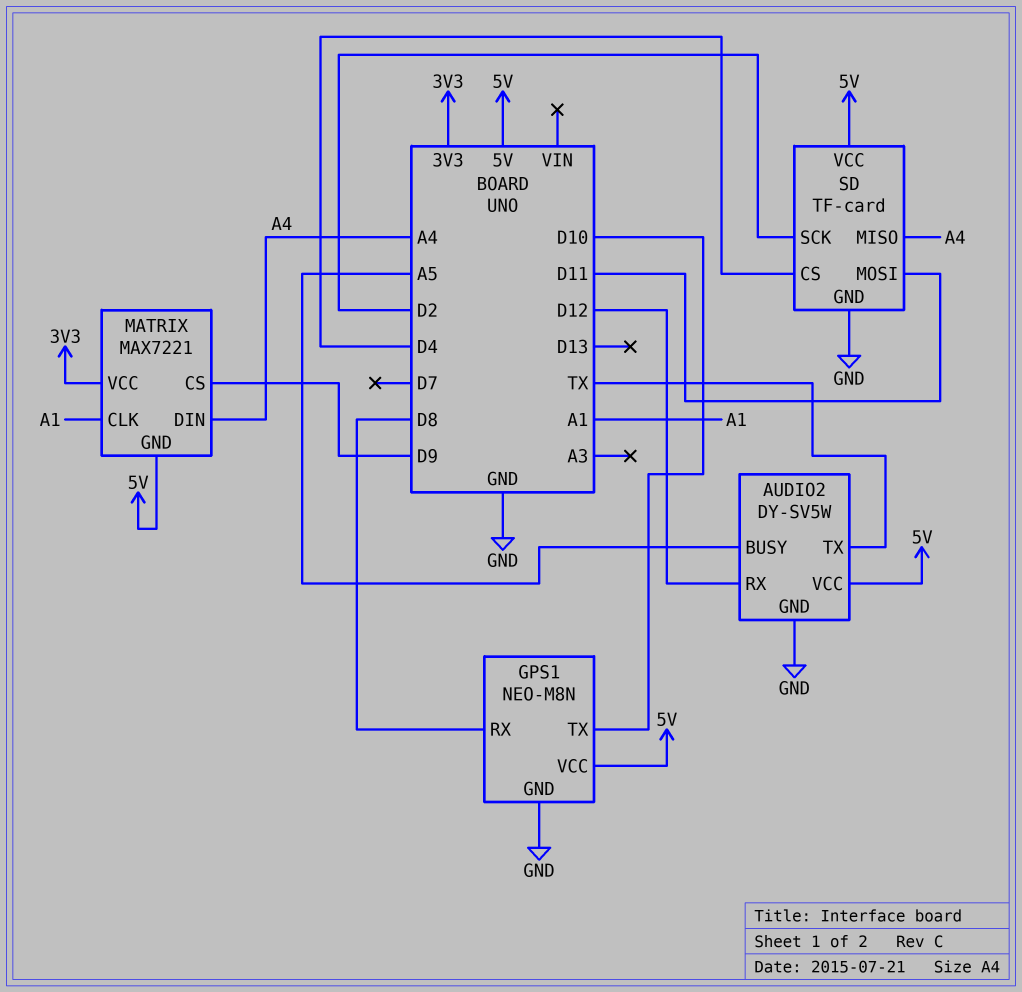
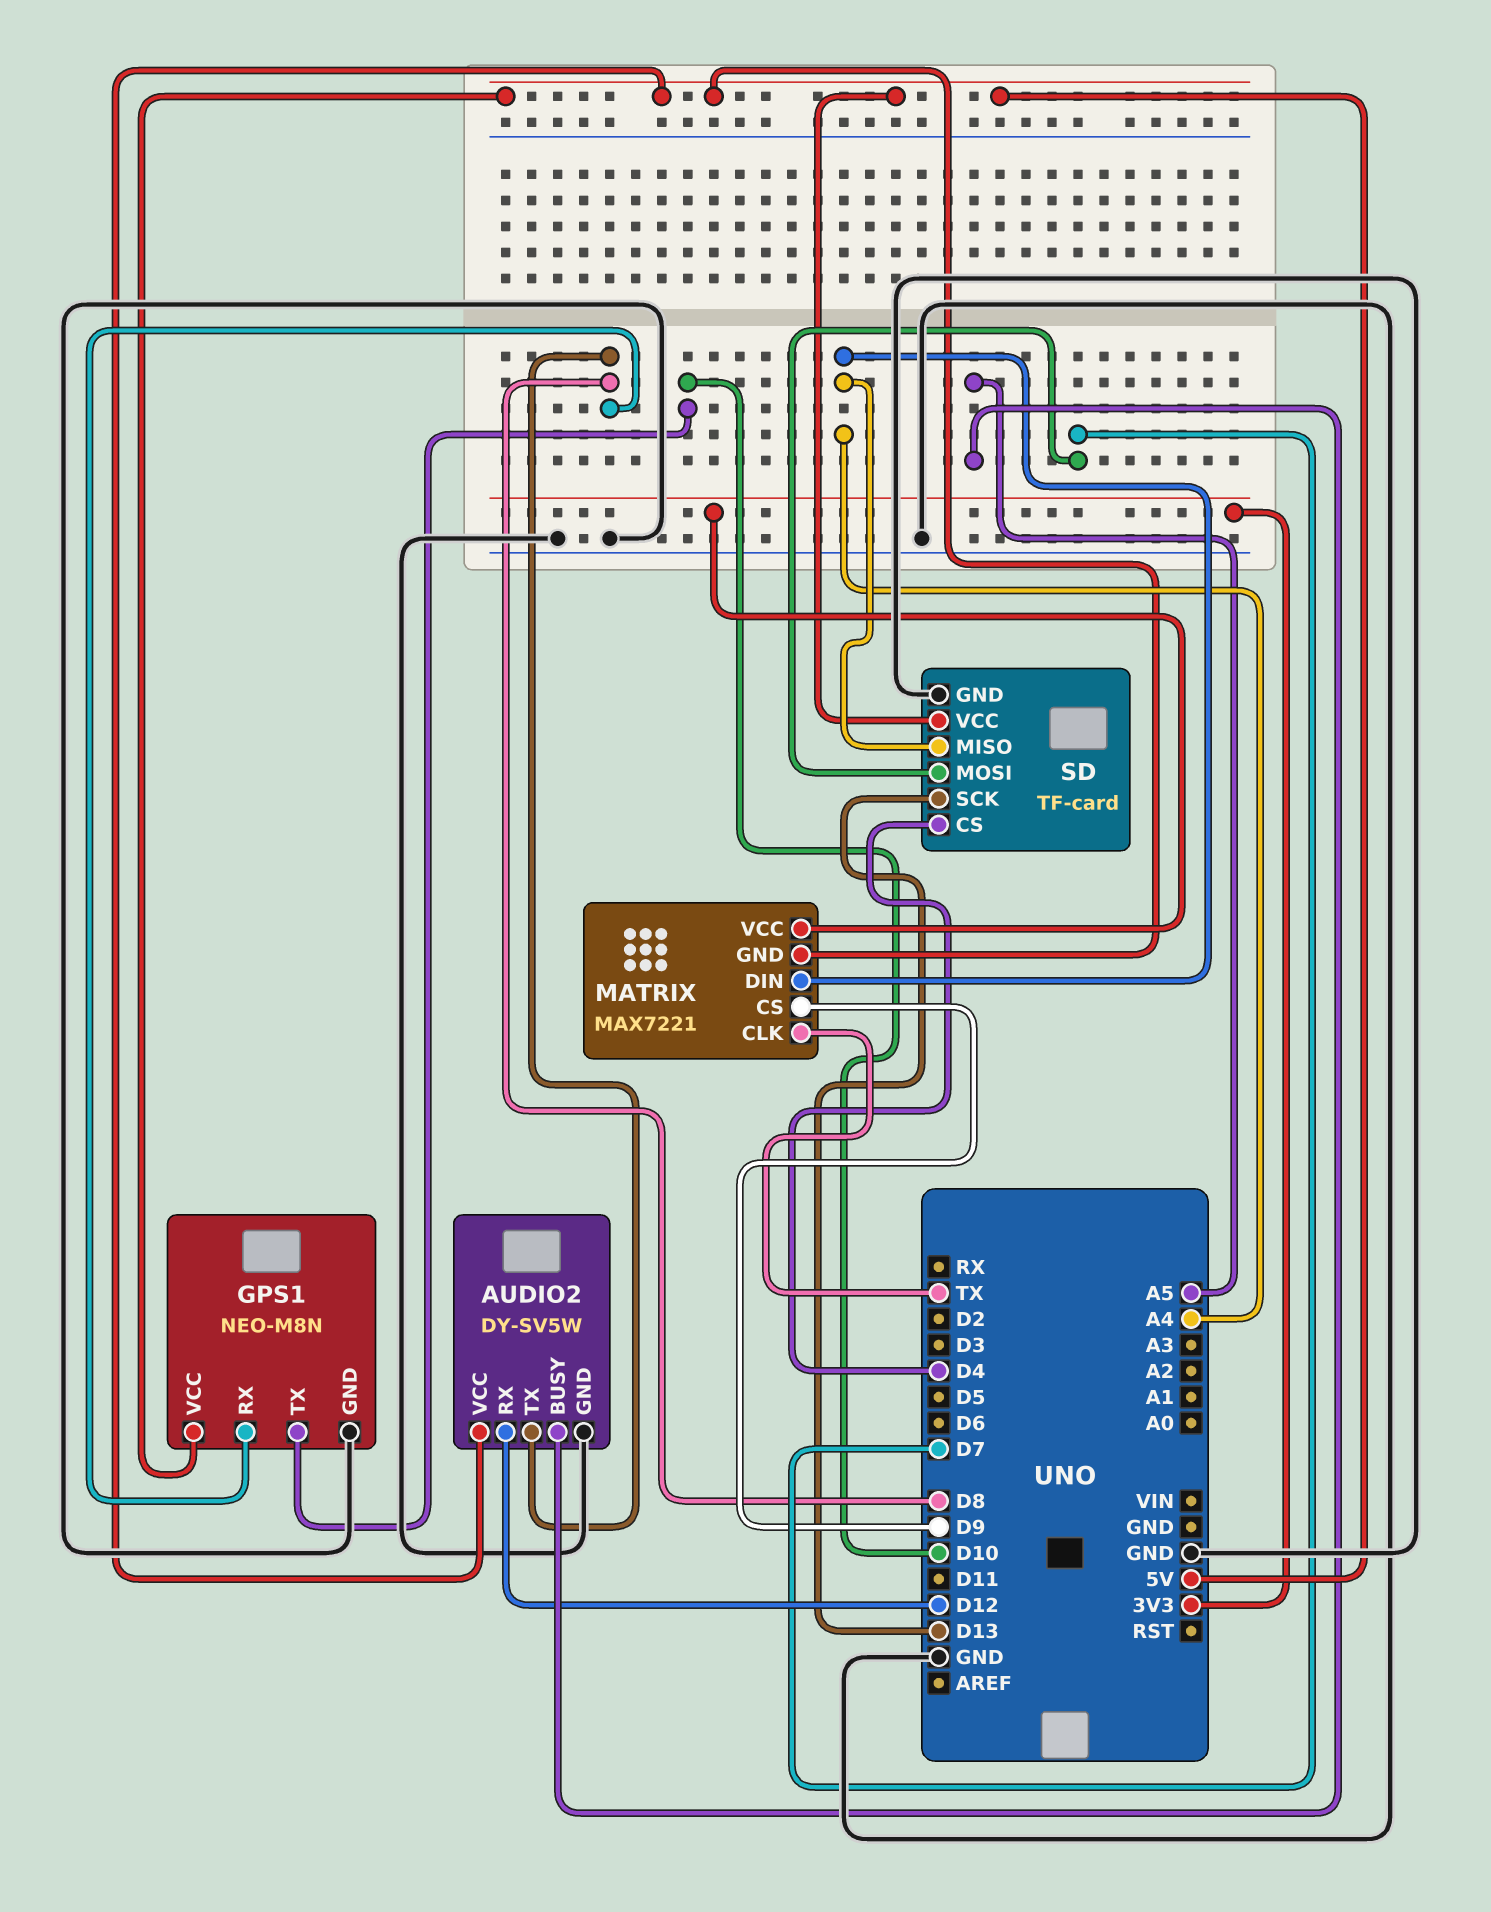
AUDIO2 pin TX: TX -> D8
MATRIX pin CLK: A1 -> TX
SD pin MOSI: D11 -> D7
SD pin SCK: D2 -> D13

